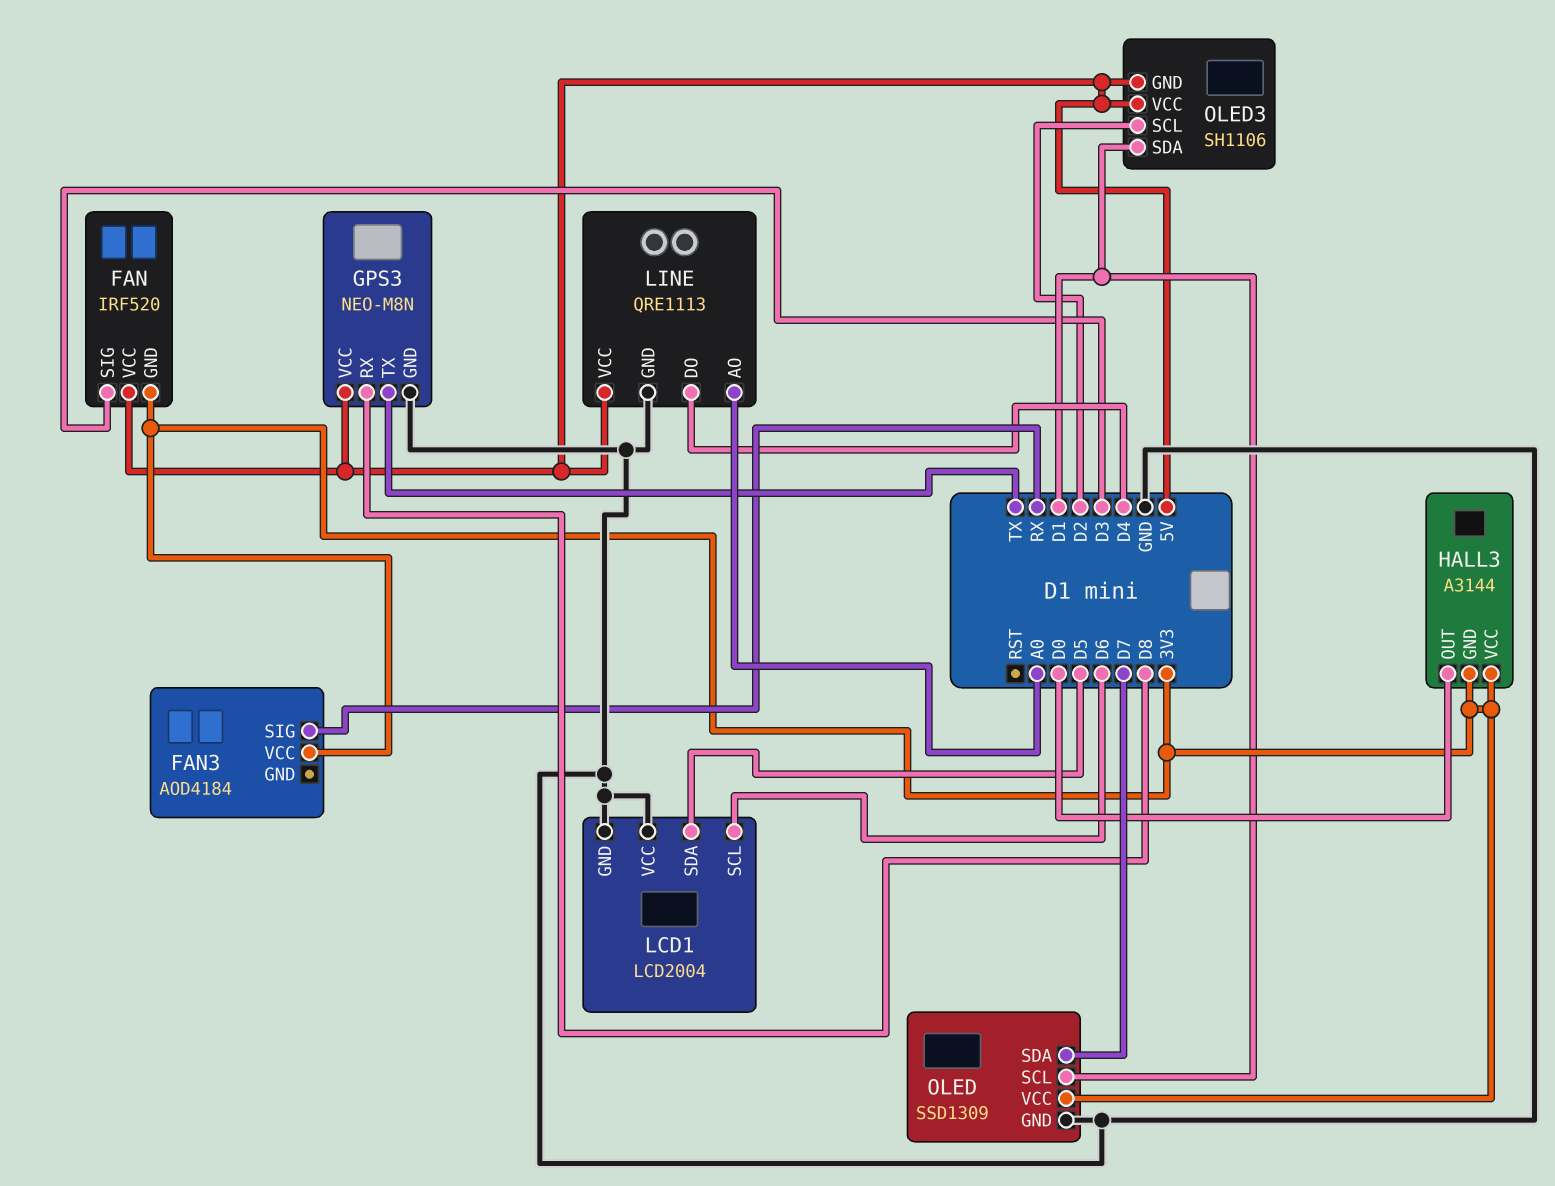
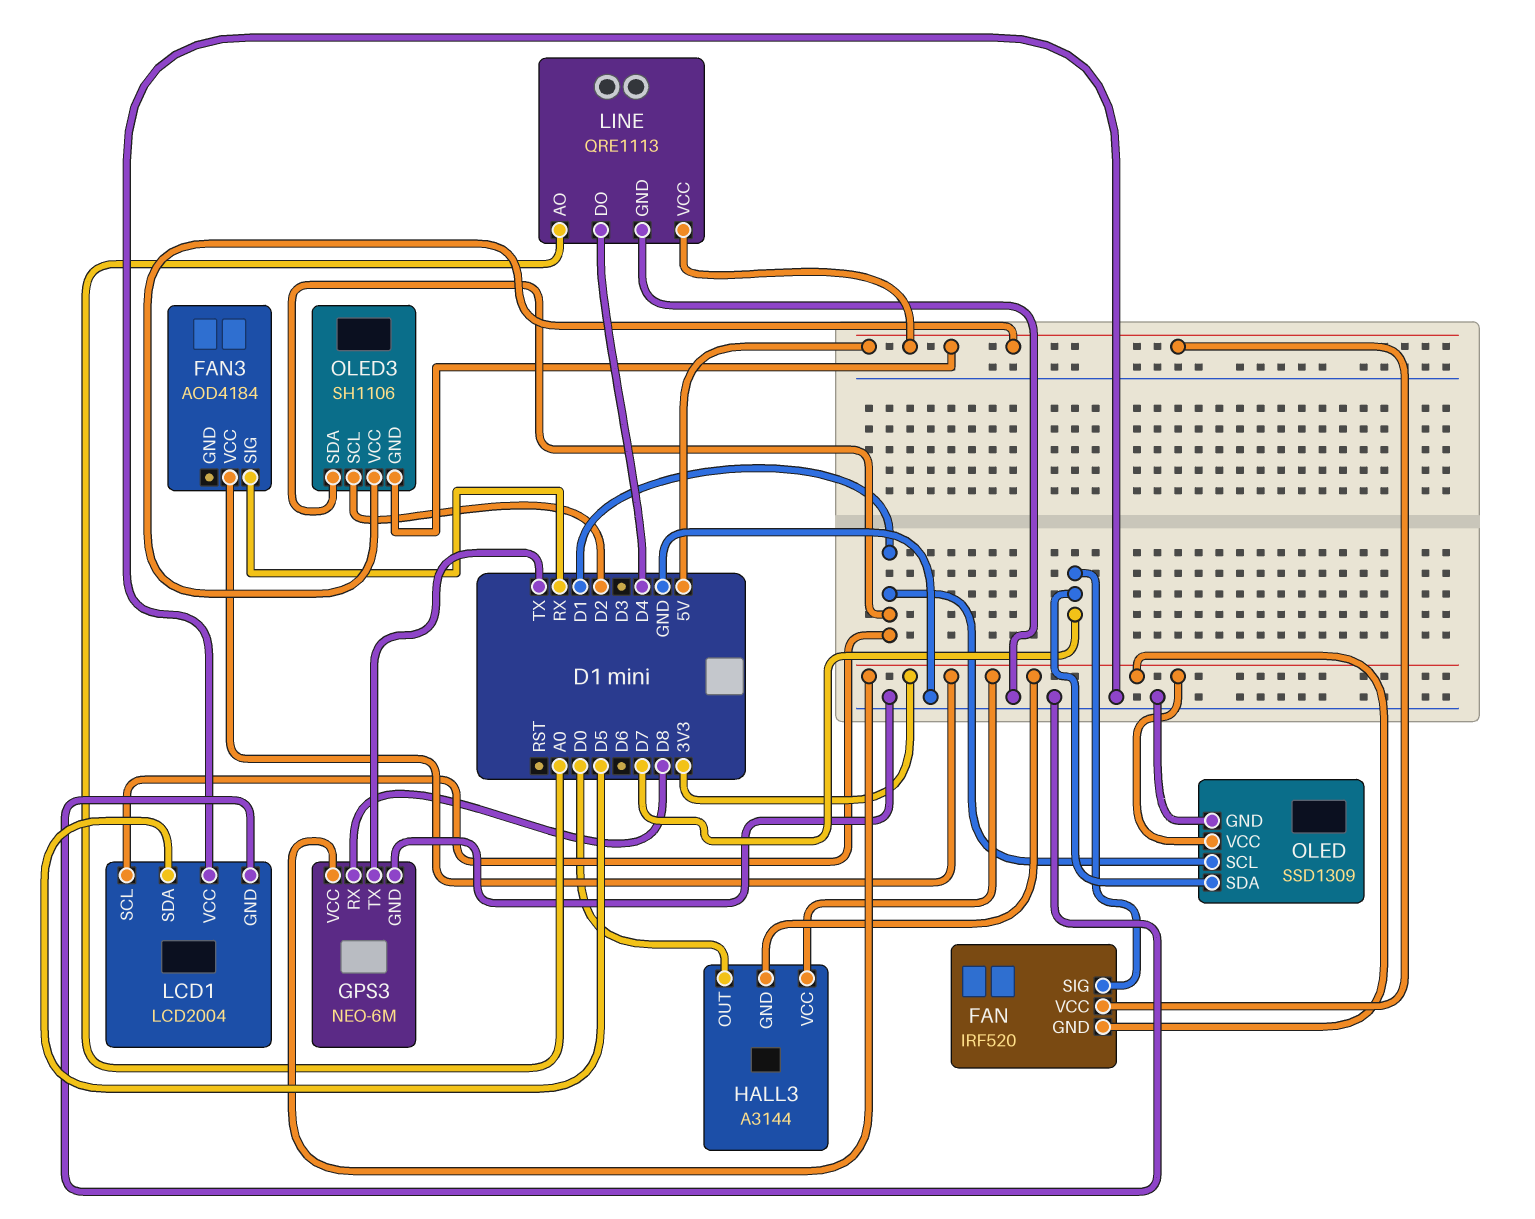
FAN pin SIG: D3 -> D7
GPS3: NEO-M8N -> NEO-6M
GPS3 pin VCC: 5V -> 3V3
LCD1 pin SCL: D6 -> D1

